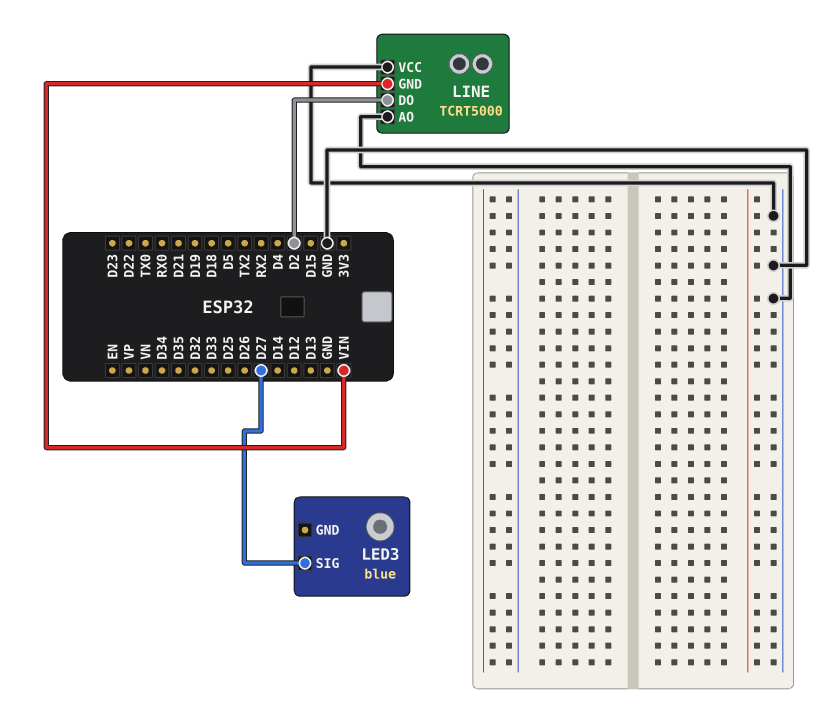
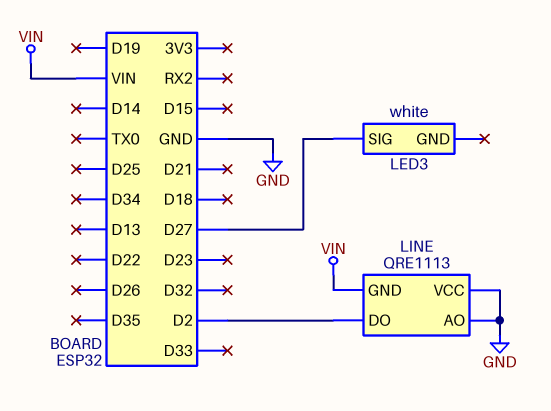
LED3: blue -> white
LINE: TCRT5000 -> QRE1113

